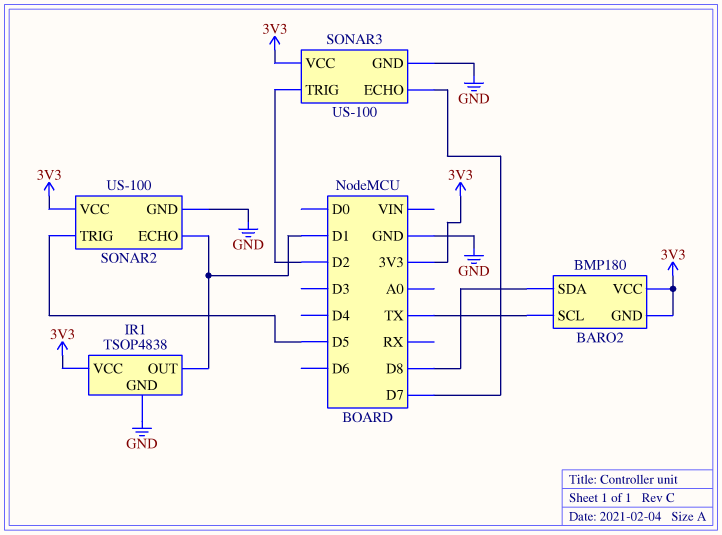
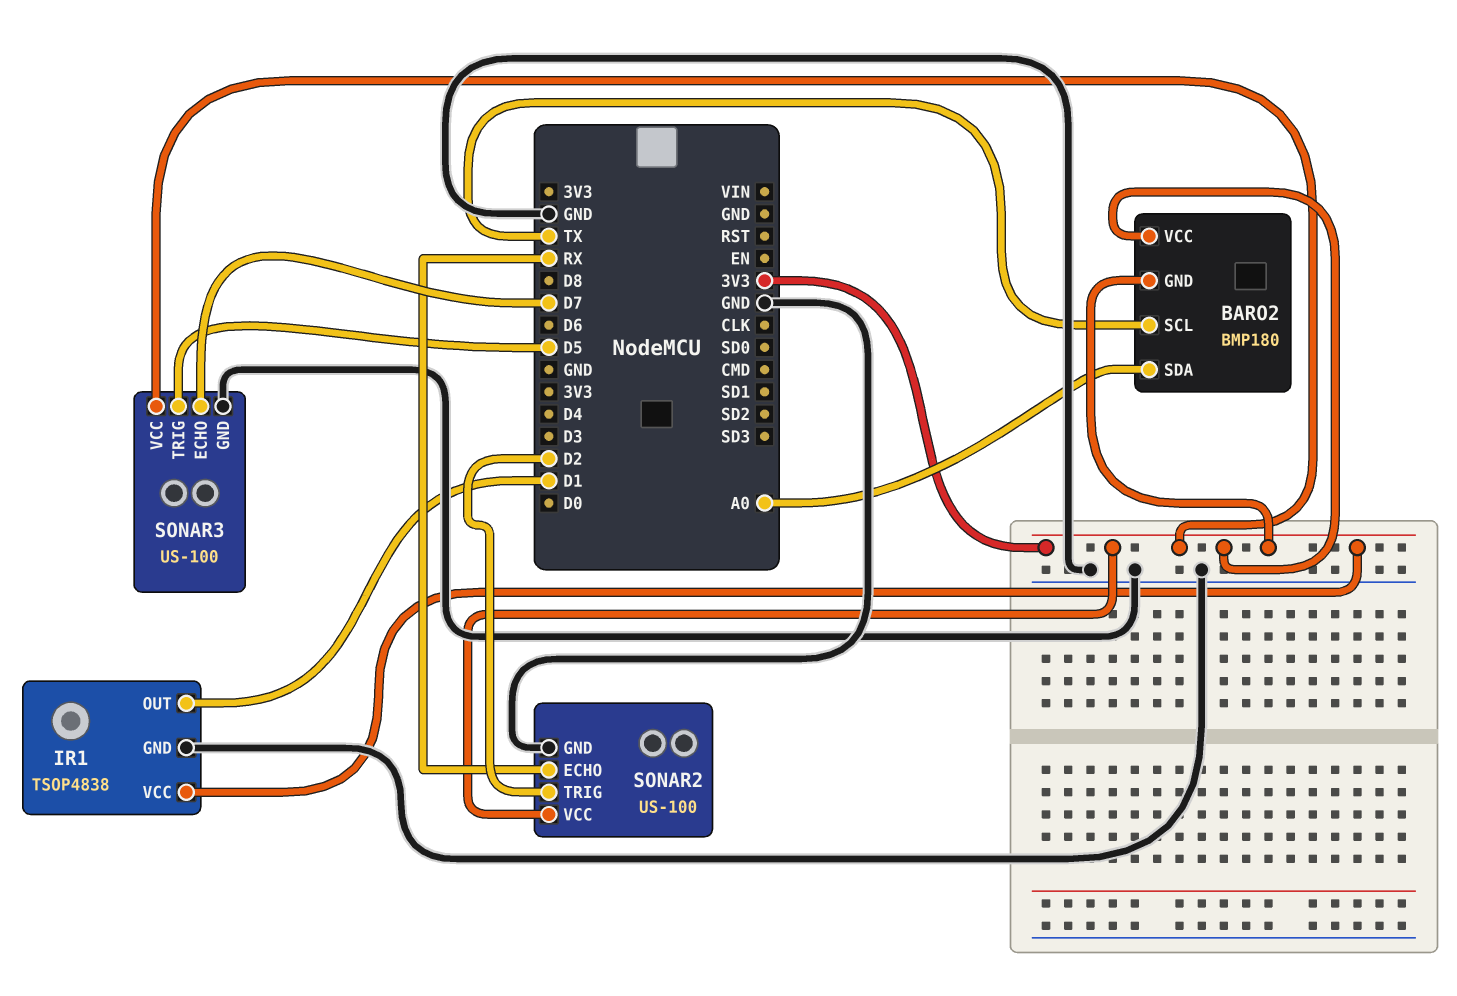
BARO2 pin SDA: D8 -> A0
SONAR2 pin ECHO: D1 -> RX
SONAR2 pin TRIG: D5 -> D2
SONAR3 pin TRIG: D2 -> D5

